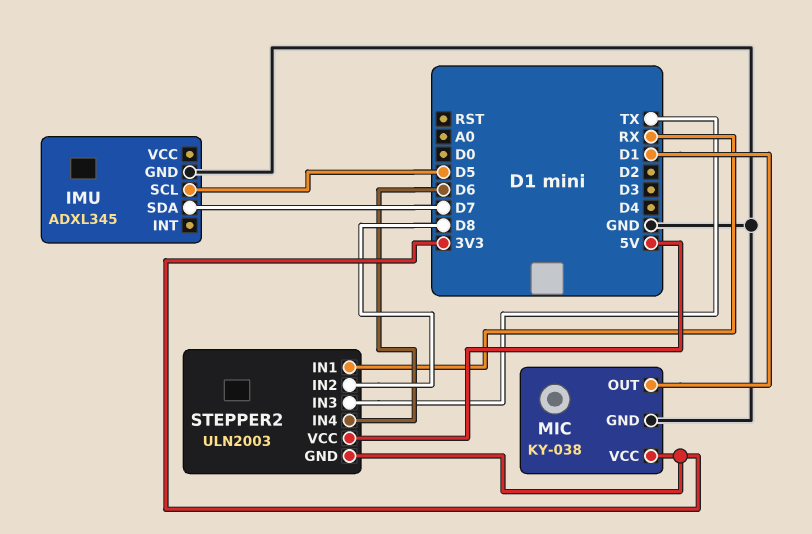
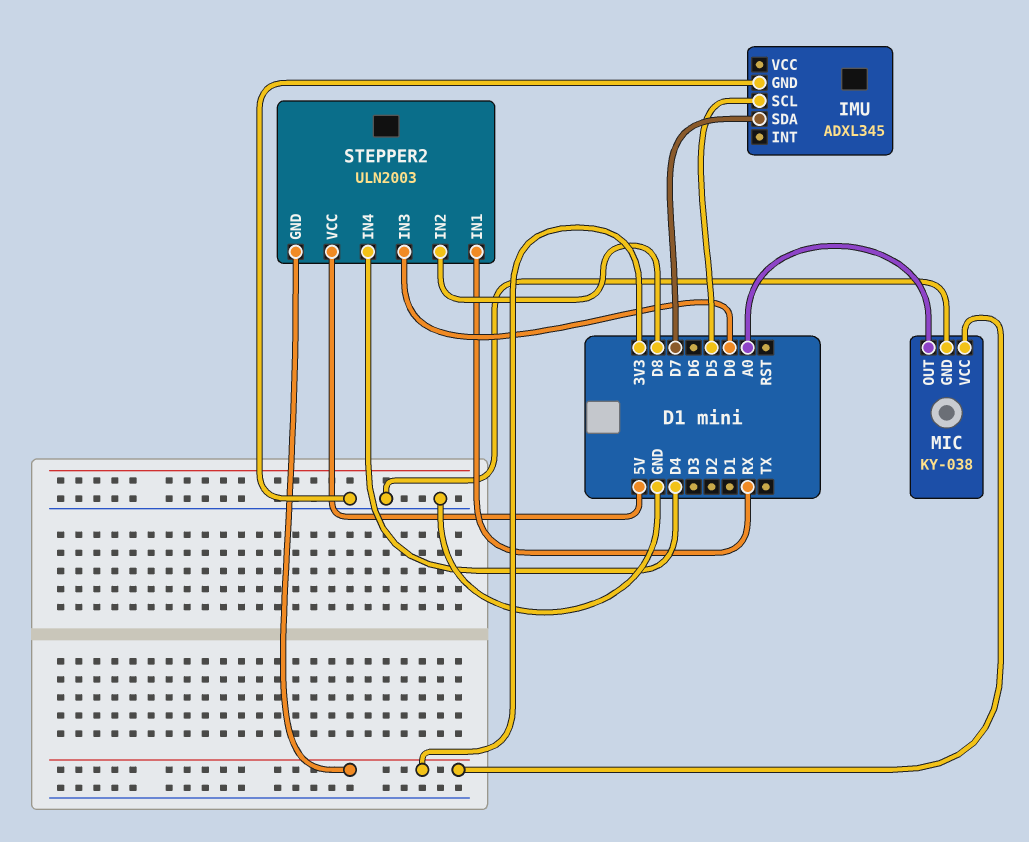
MIC pin OUT: D1 -> A0
STEPPER2 pin IN3: TX -> D0
STEPPER2 pin IN4: D6 -> D4

